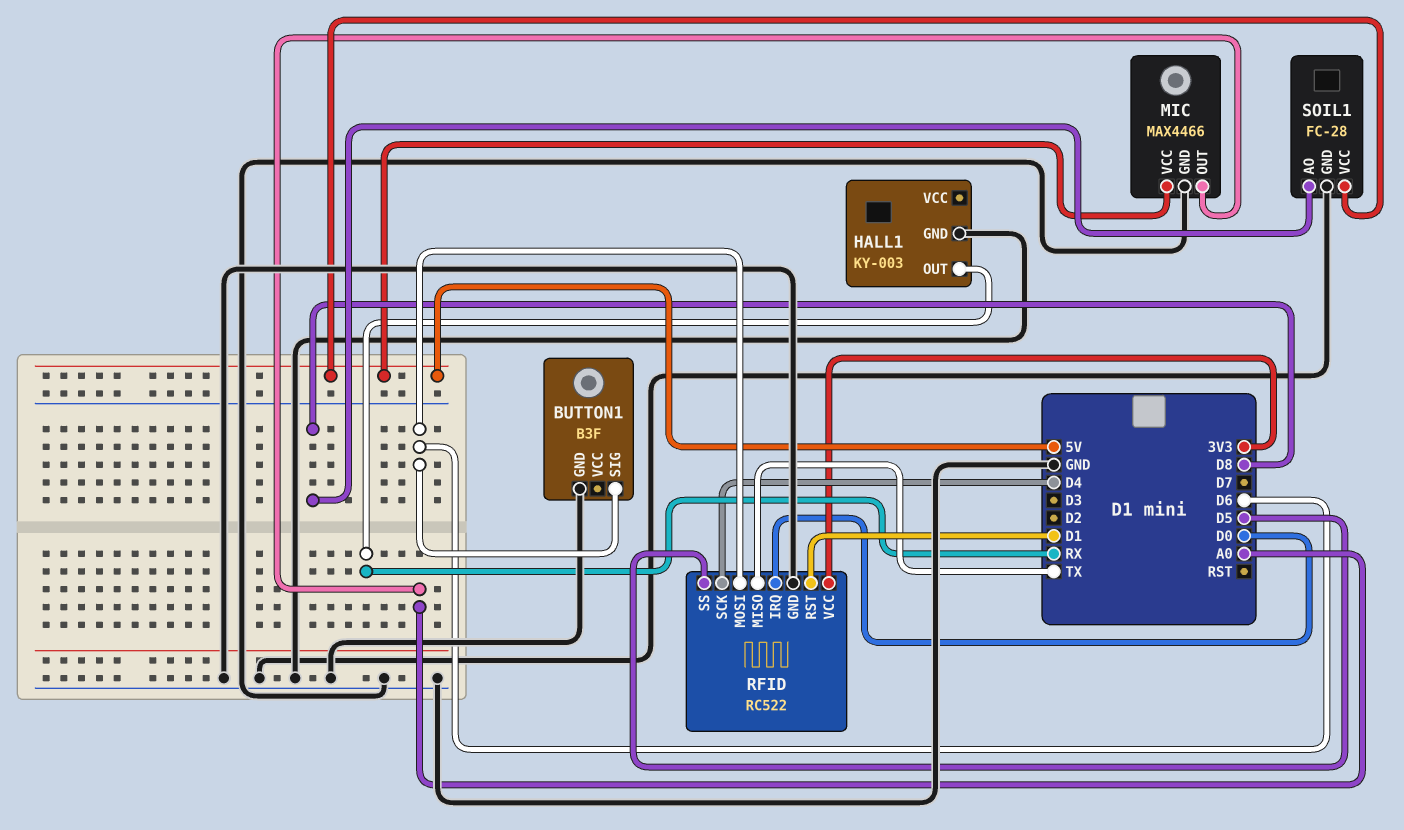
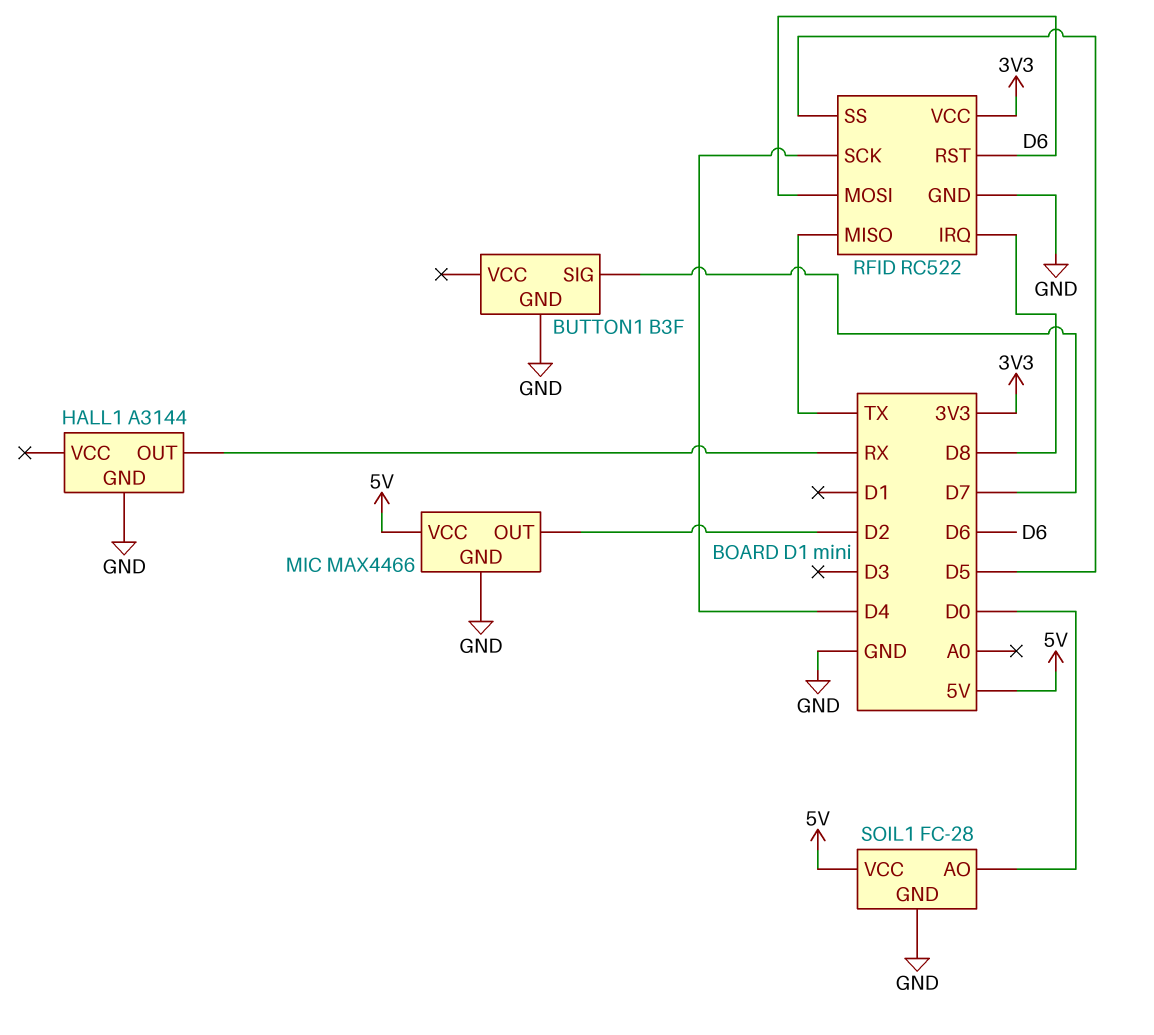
BUTTON1 pin SIG: D6 -> D7
HALL1: KY-003 -> A3144
MIC pin OUT: A0 -> D2
RFID pin IRQ: D0 -> D8
RFID pin RST: D1 -> D6
SOIL1 pin AO: D8 -> D0

